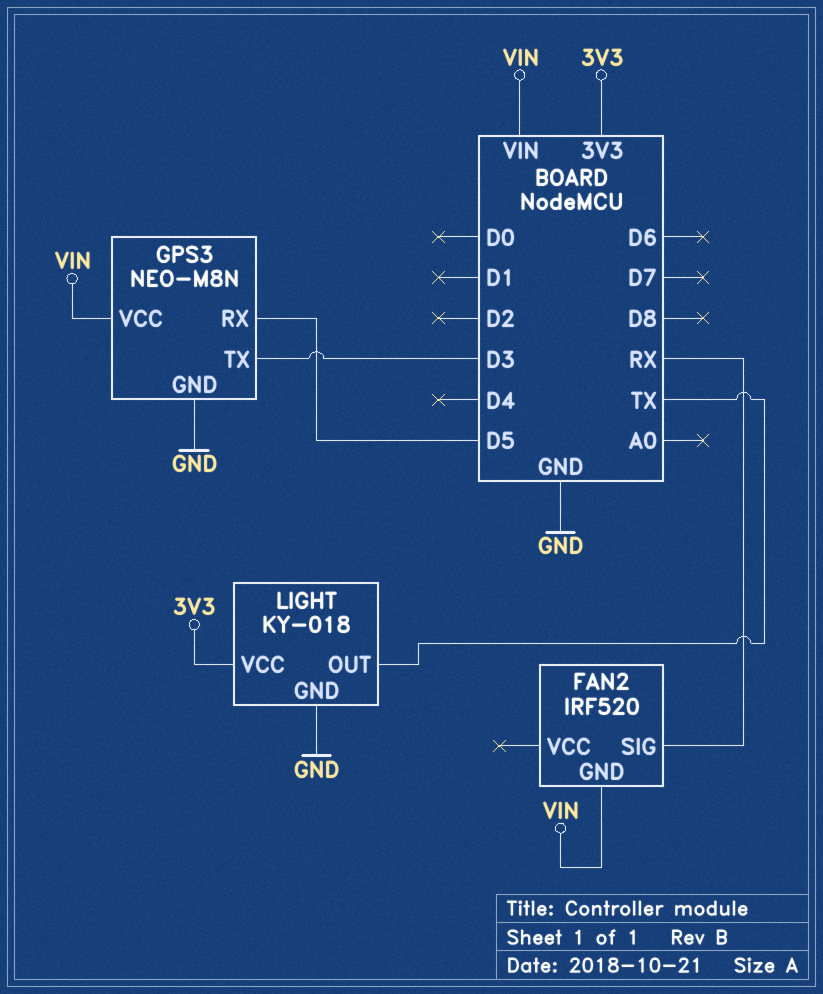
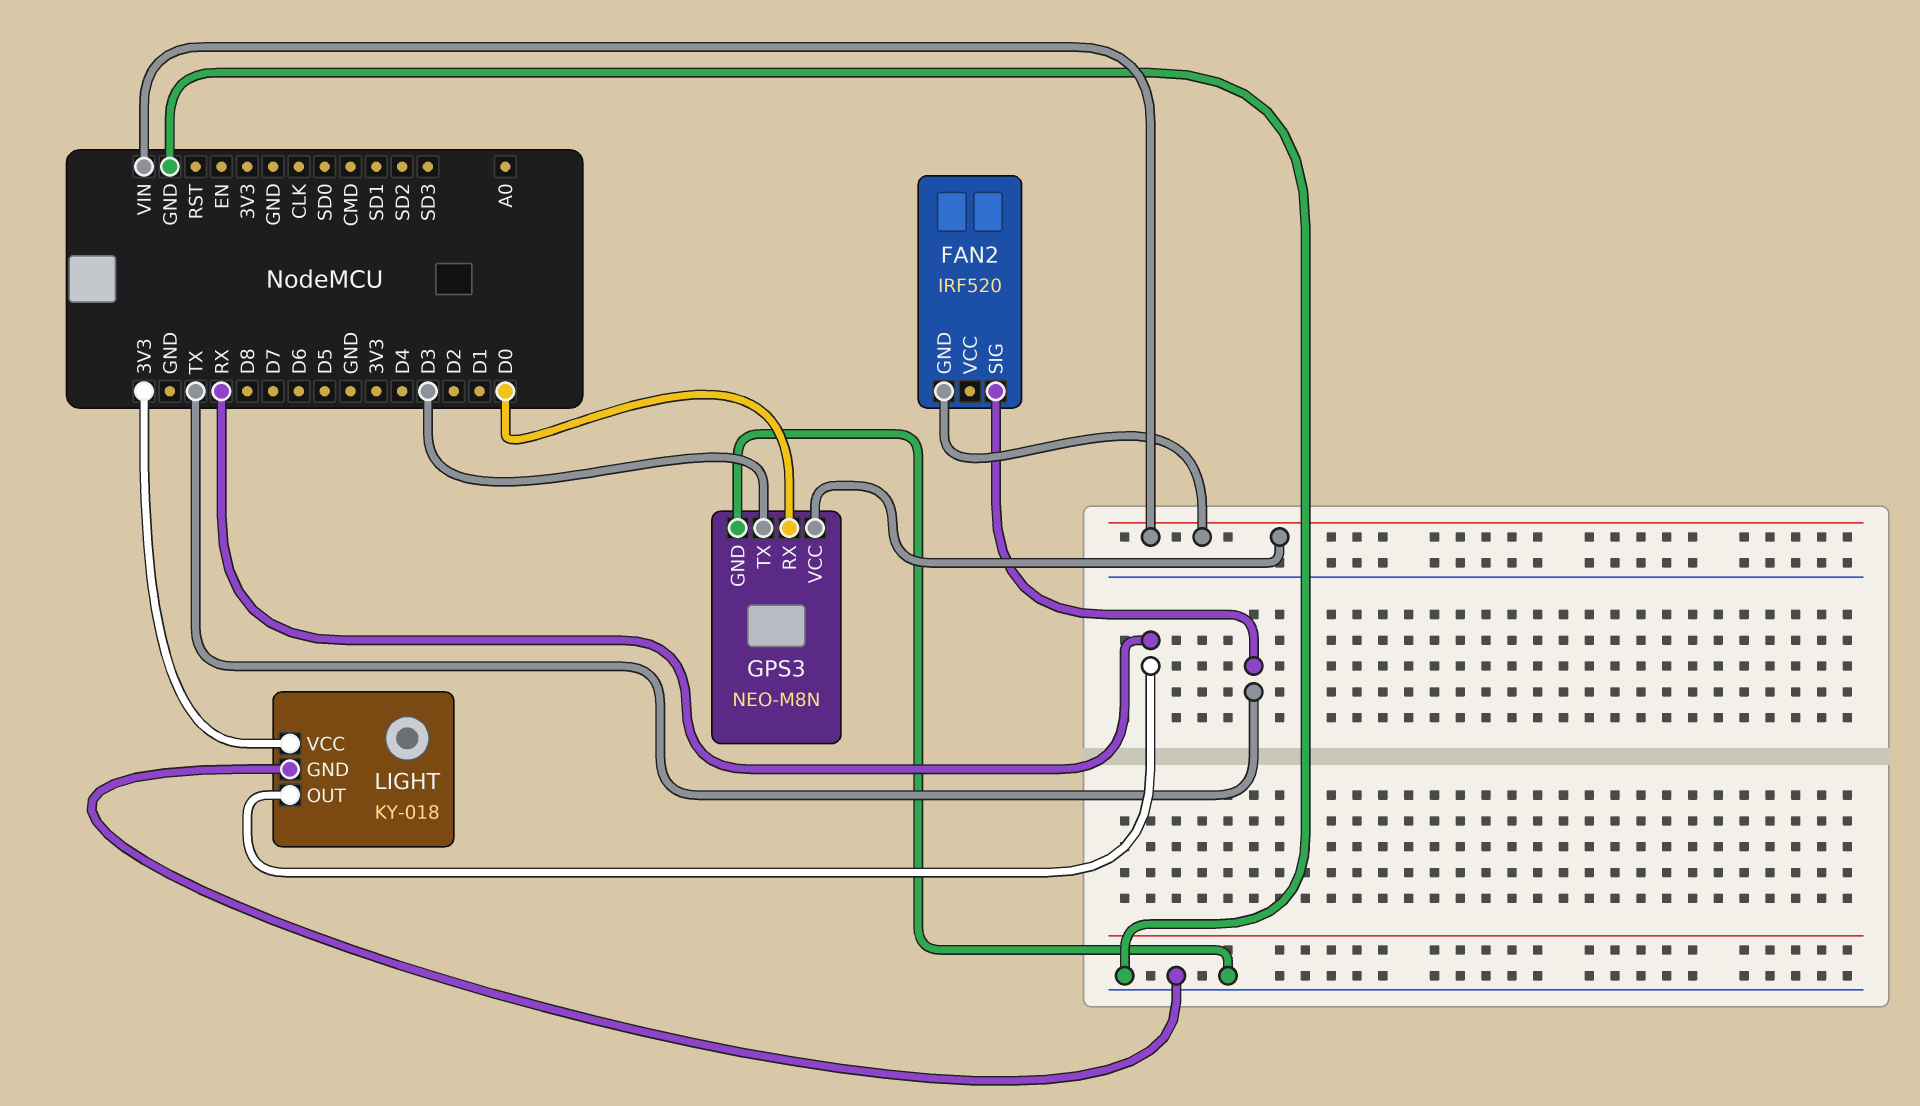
FAN2 pin SIG: RX -> TX
GPS3 pin RX: D5 -> D0
LIGHT pin OUT: TX -> RX

